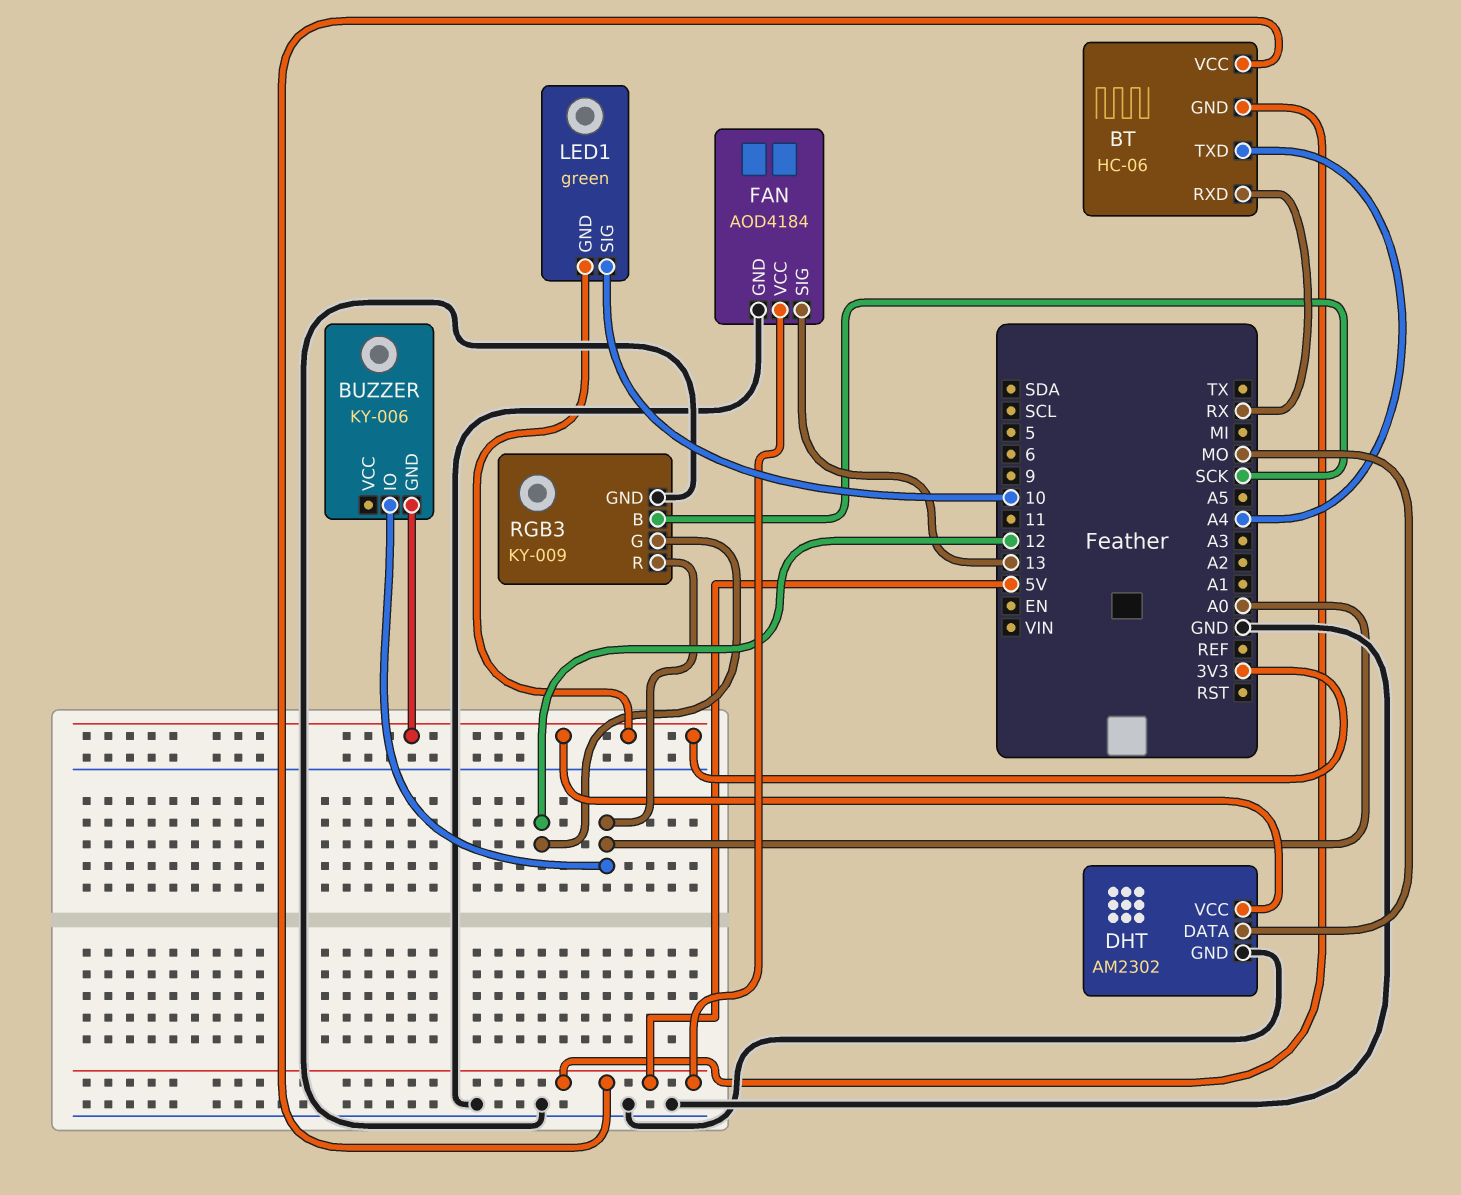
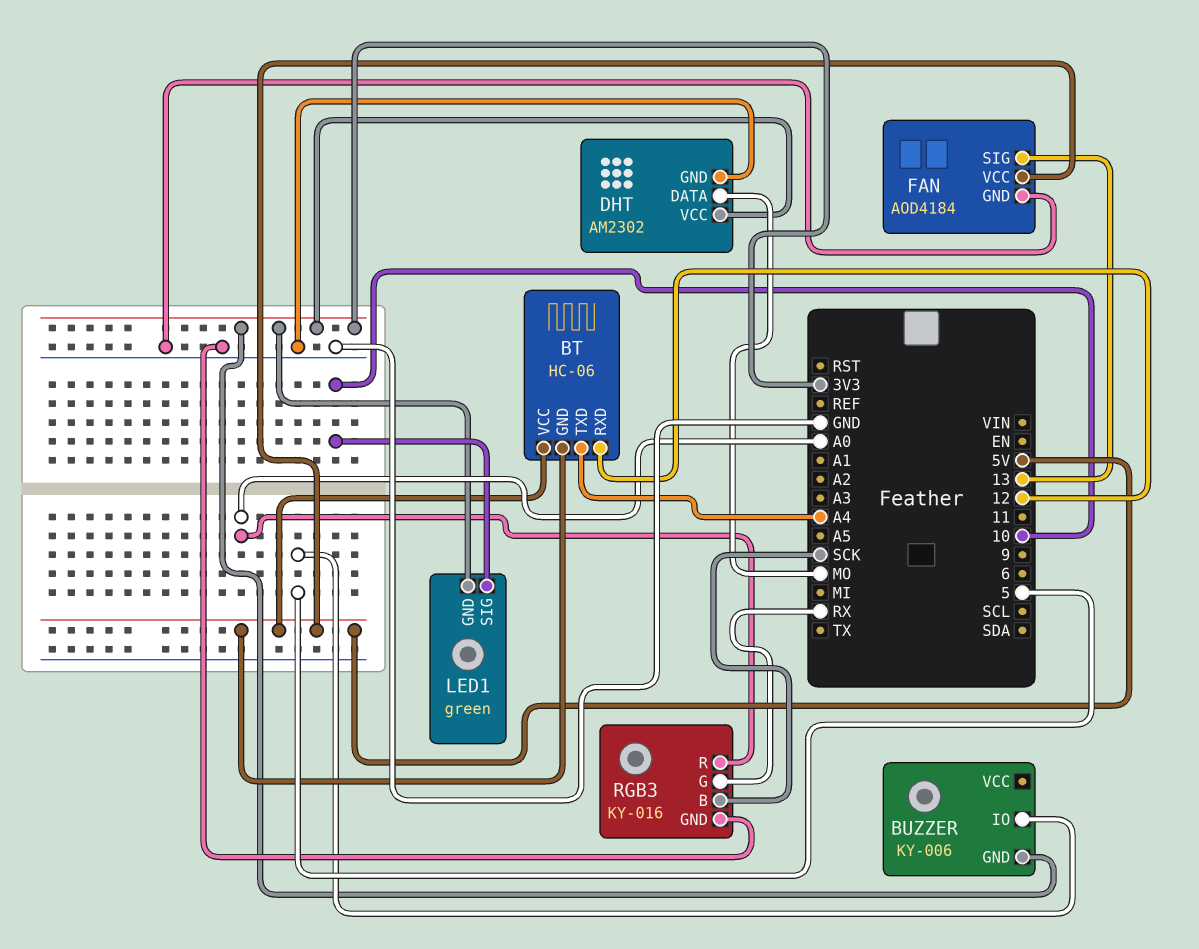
BT pin RXD: RX -> 12
BUZZER pin IO: A0 -> 5
RGB3: KY-009 -> KY-016
RGB3 pin G: 12 -> RX

